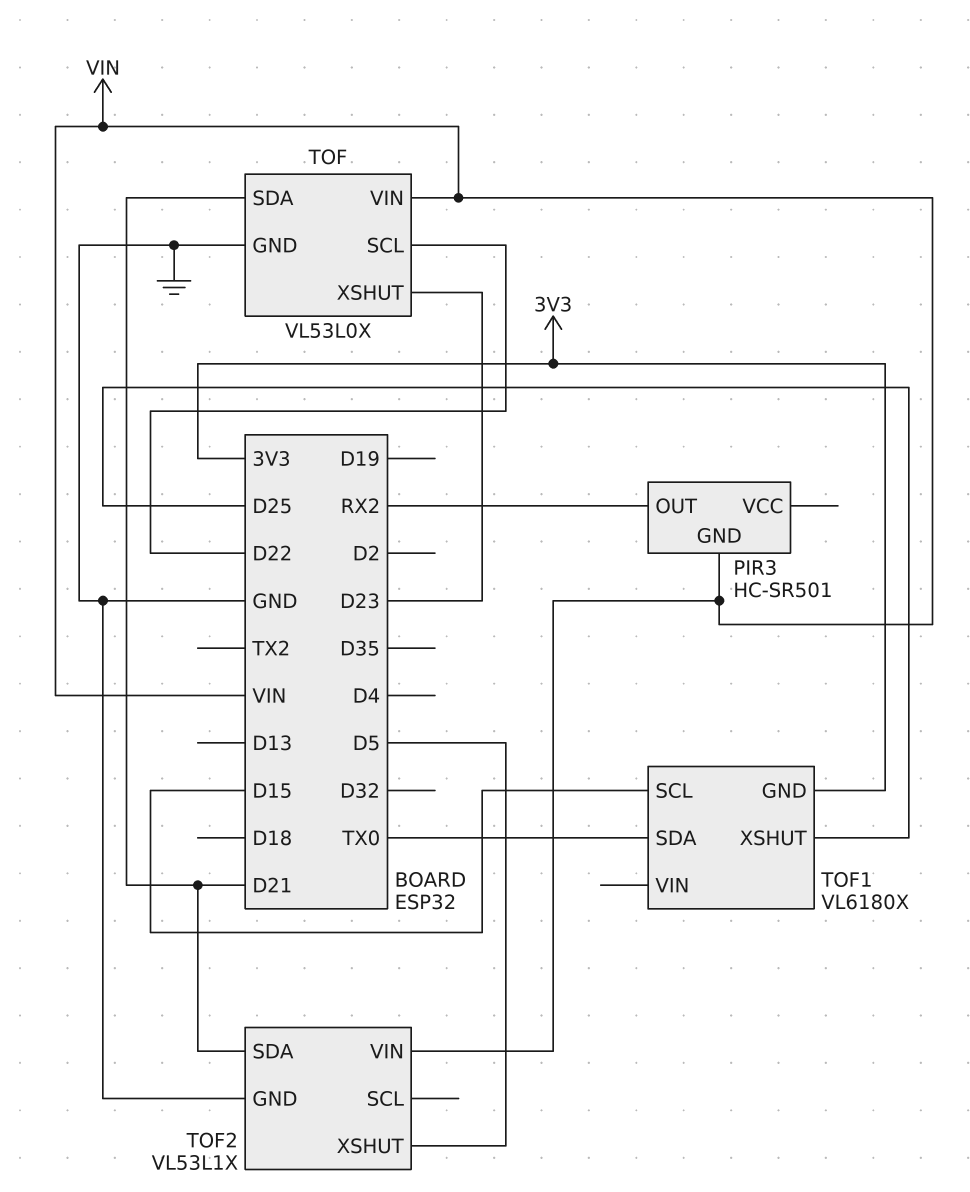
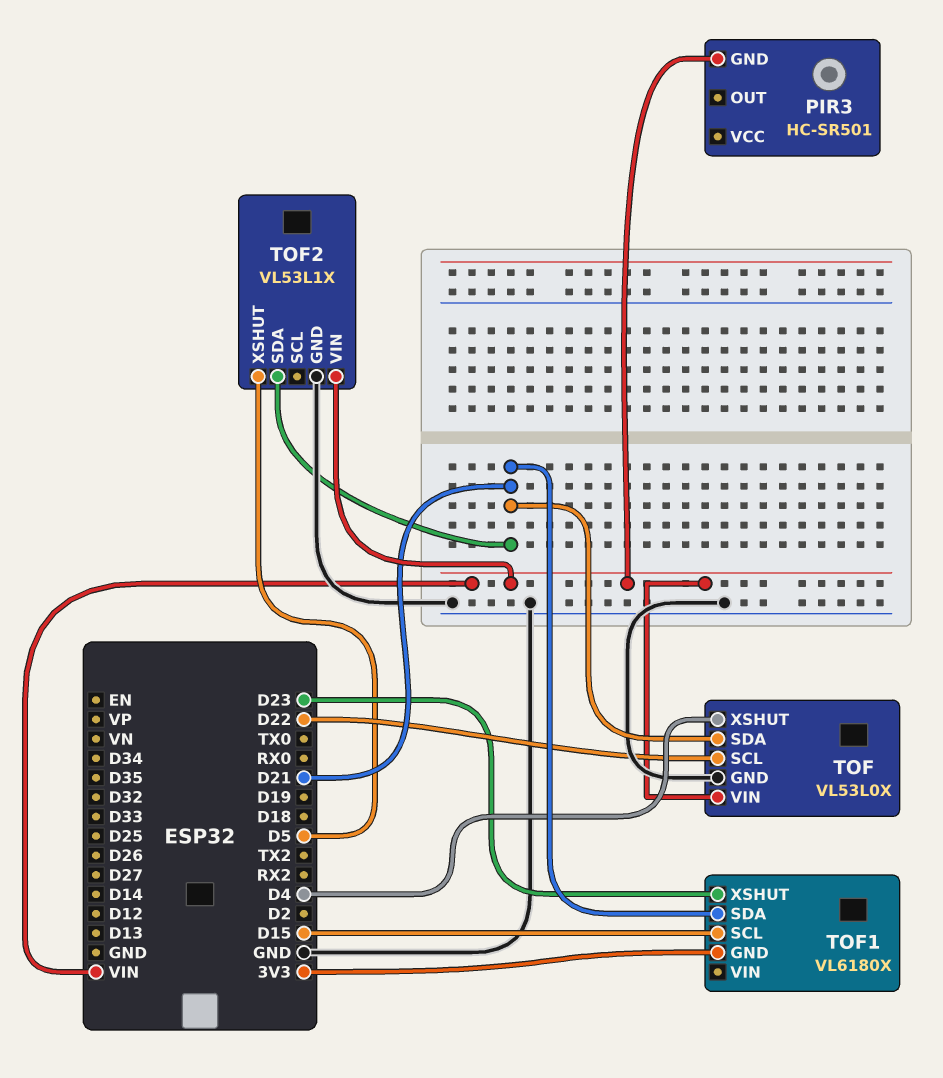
PIR3 pin OUT: RX2 -> none
TOF pin XSHUT: D23 -> D4
TOF1 pin SDA: TX0 -> D21
TOF1 pin XSHUT: D25 -> D23

